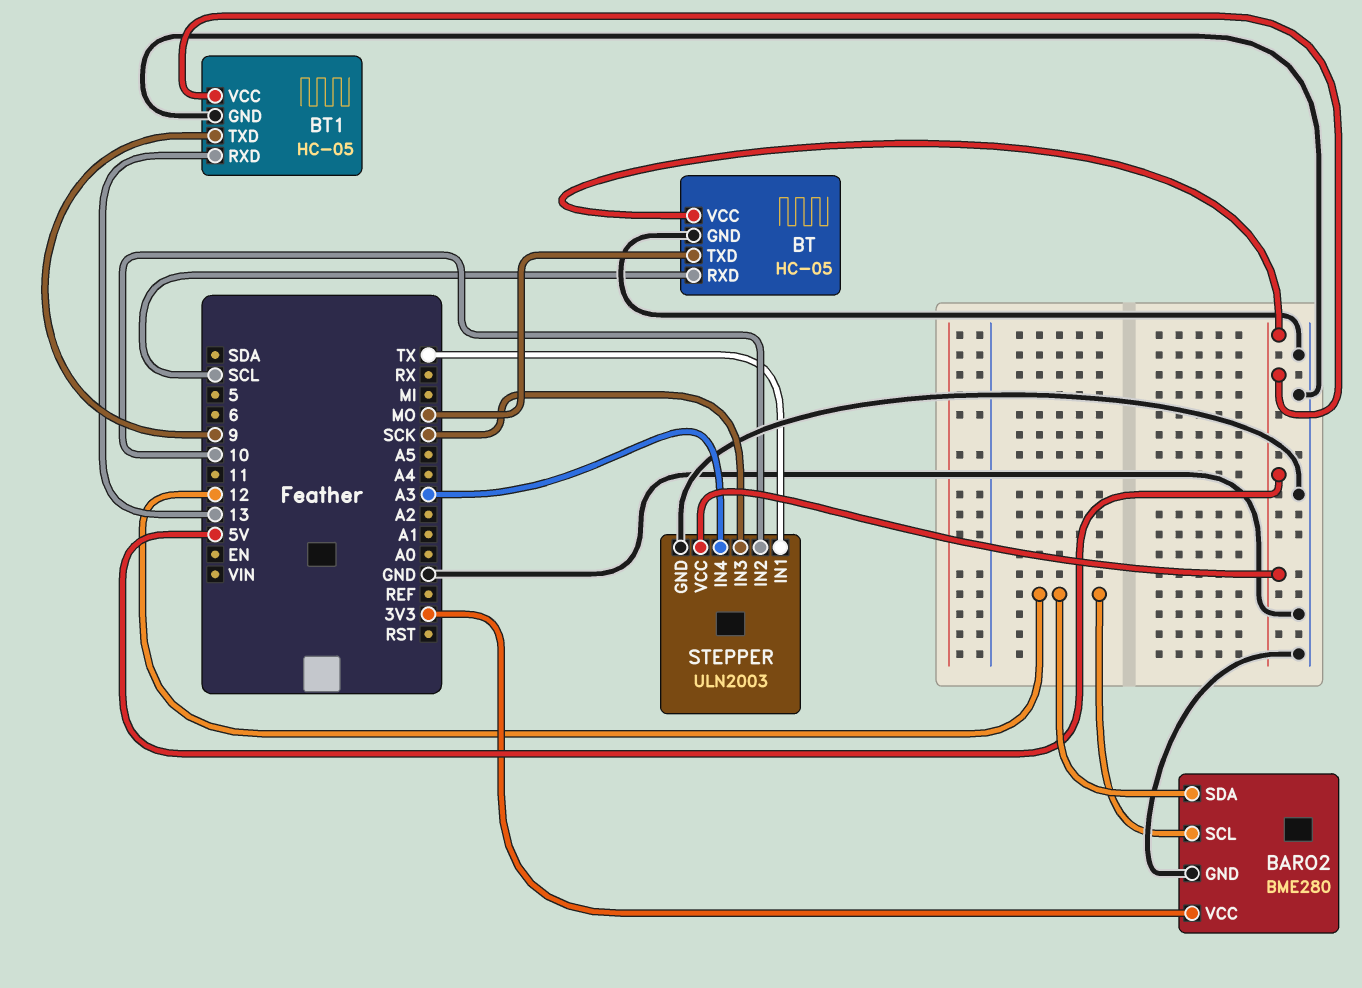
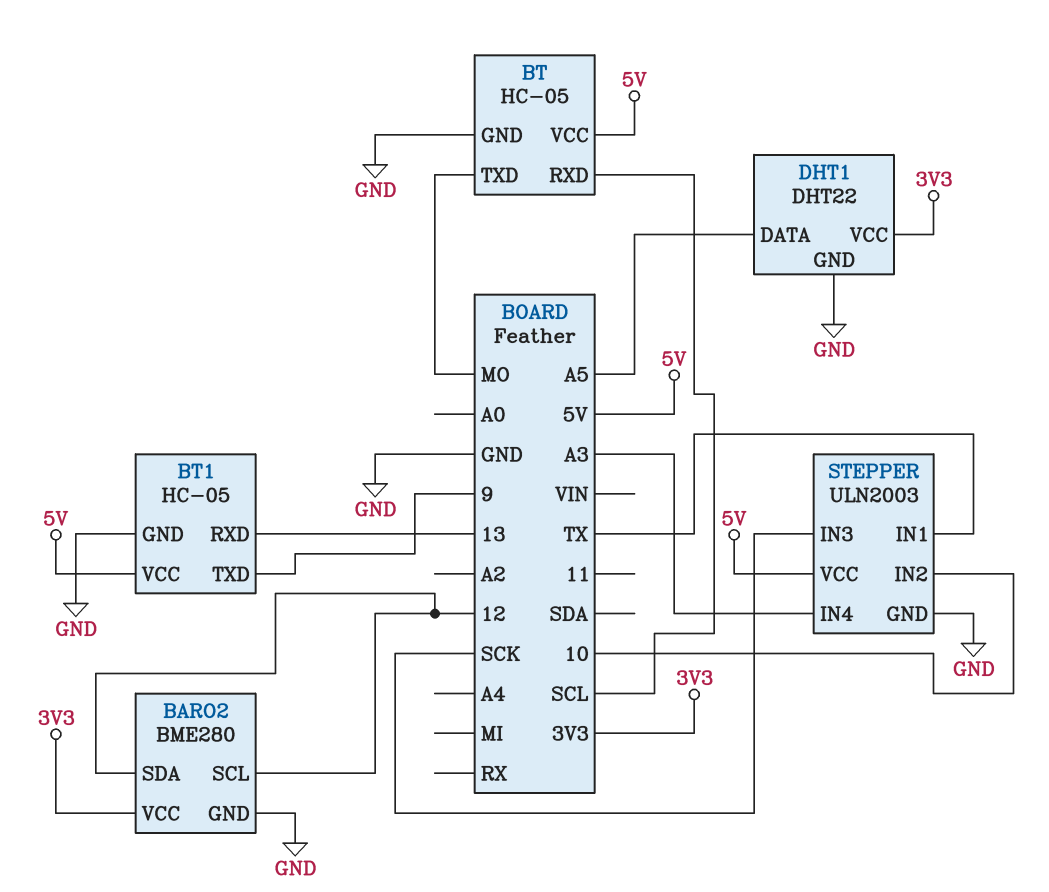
DHT1: none -> DHT22
DHT1 pin DATA: none -> A5
DHT1 pin GND: none -> GND
DHT1 pin VCC: none -> 3V3

